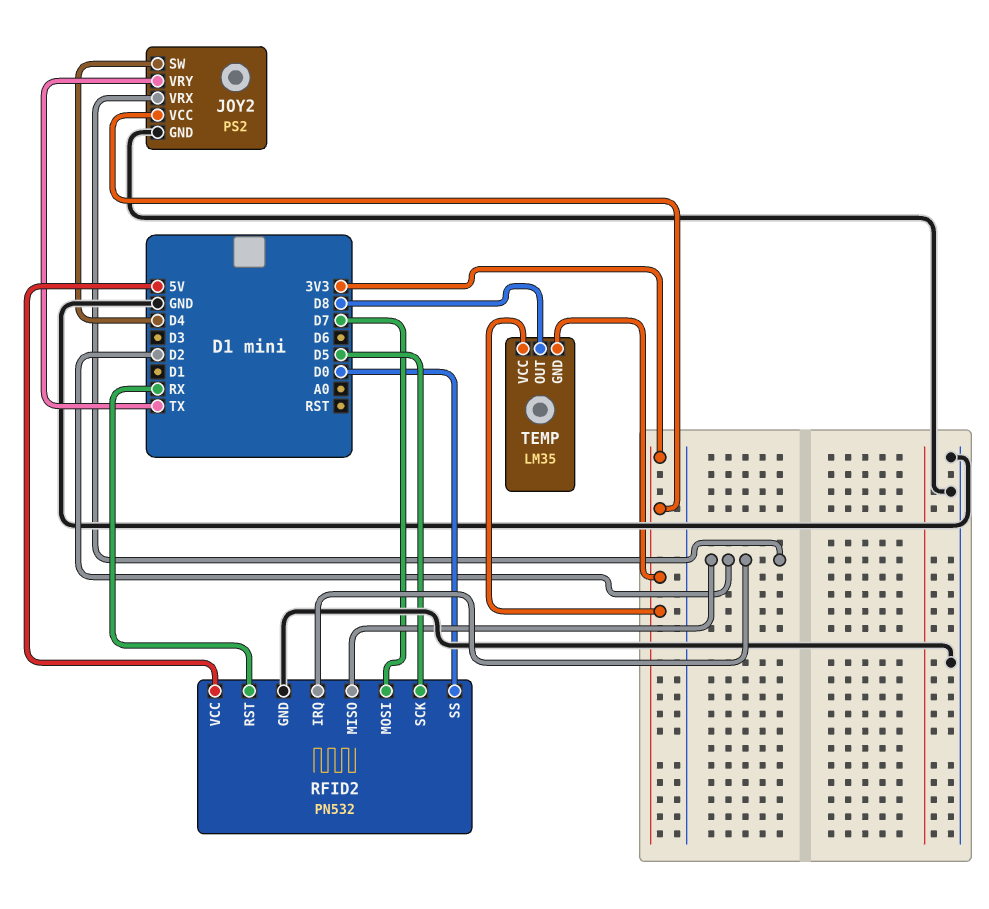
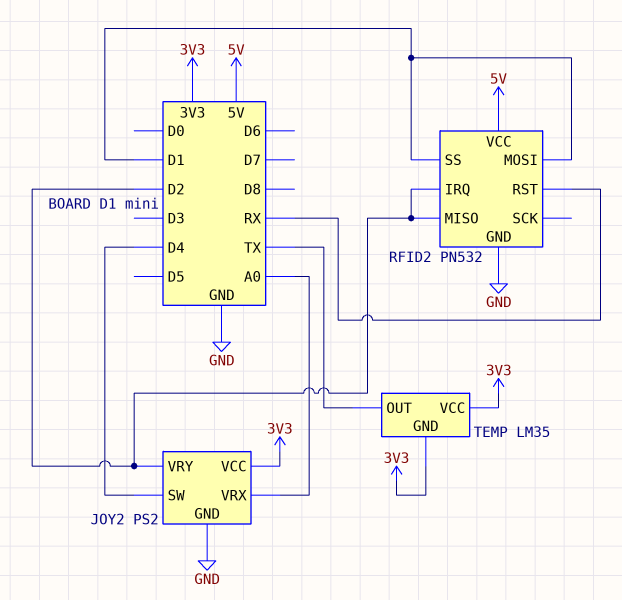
JOY2 pin VRX: D2 -> A0
JOY2 pin VRY: TX -> D2
RFID2 pin MOSI: D7 -> D1
RFID2 pin SCK: D5 -> none
RFID2 pin SS: D0 -> D1
TEMP pin OUT: D8 -> TX

